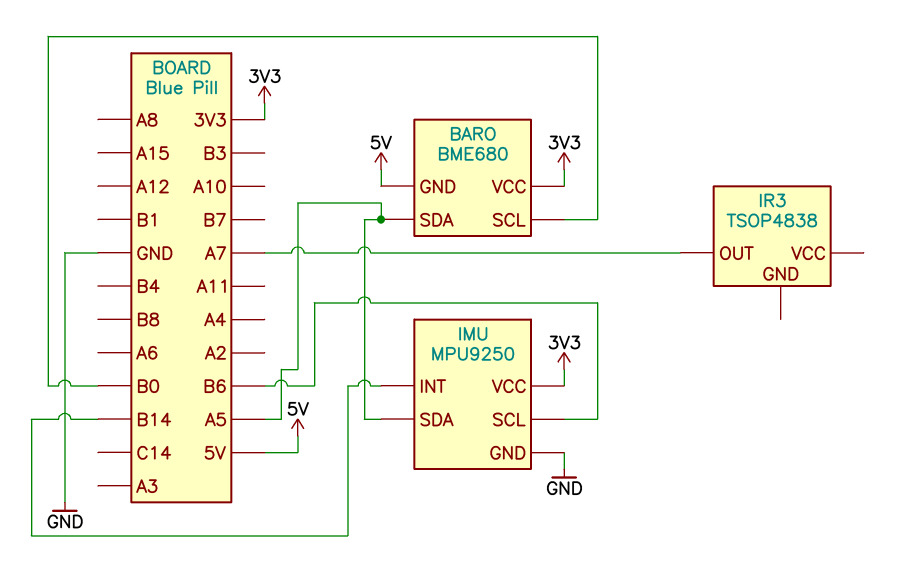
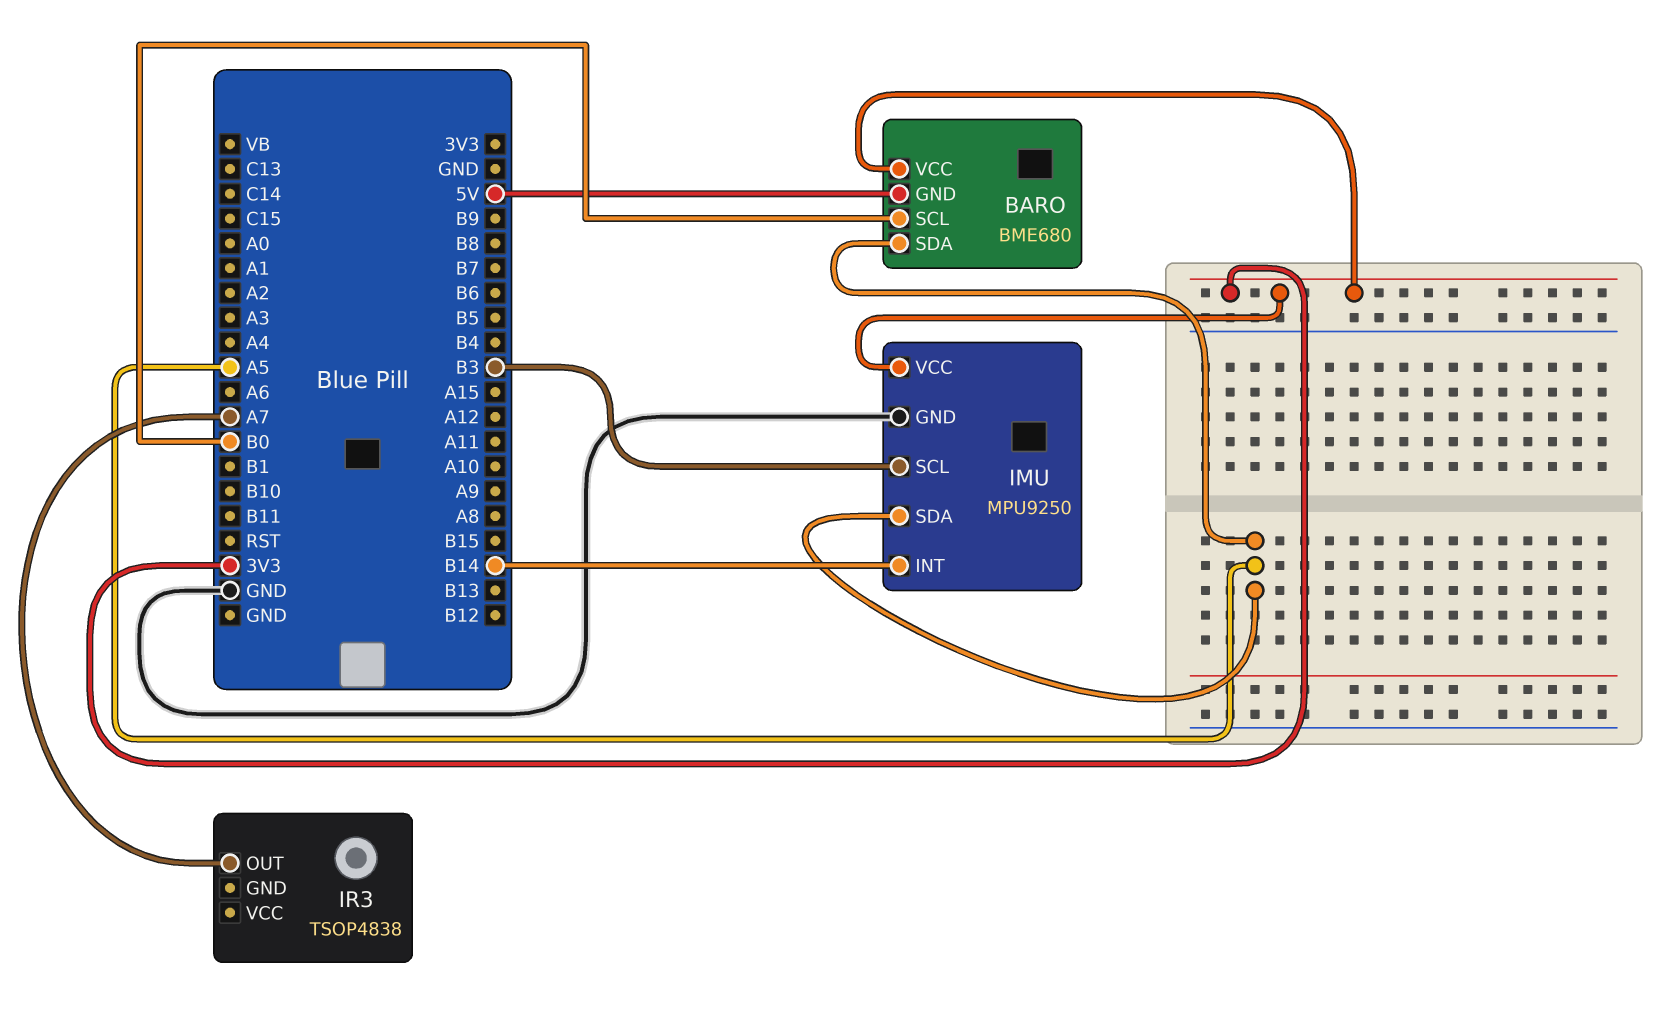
IMU pin SCL: B6 -> B3

